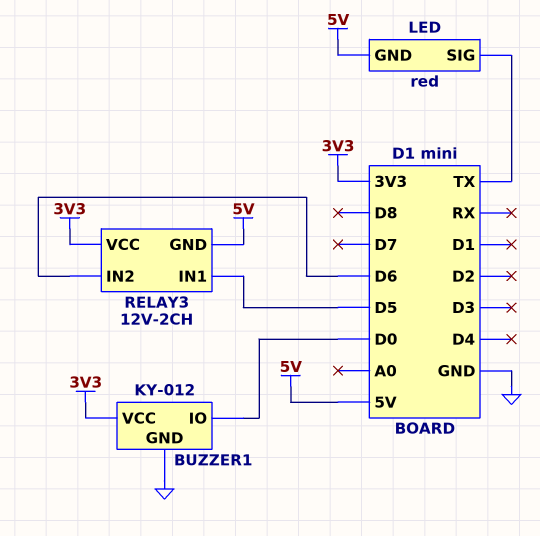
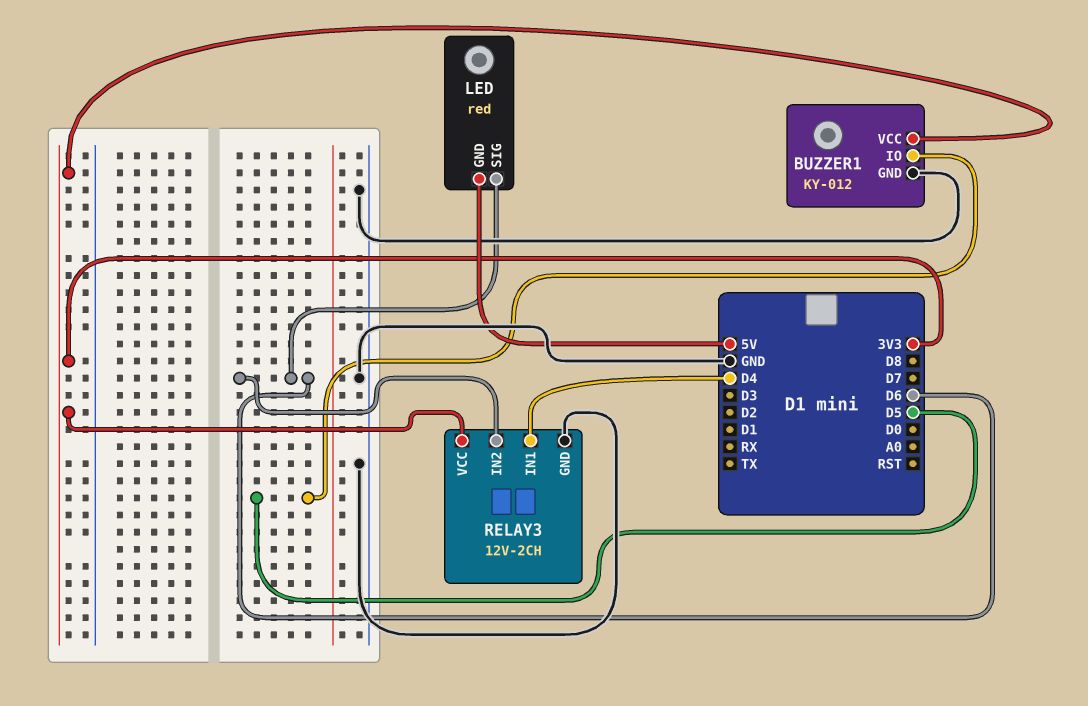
BUZZER1 pin IO: D0 -> D5
LED pin SIG: TX -> D6
RELAY3 pin GND: 5V -> GND
RELAY3 pin IN1: D5 -> D4

